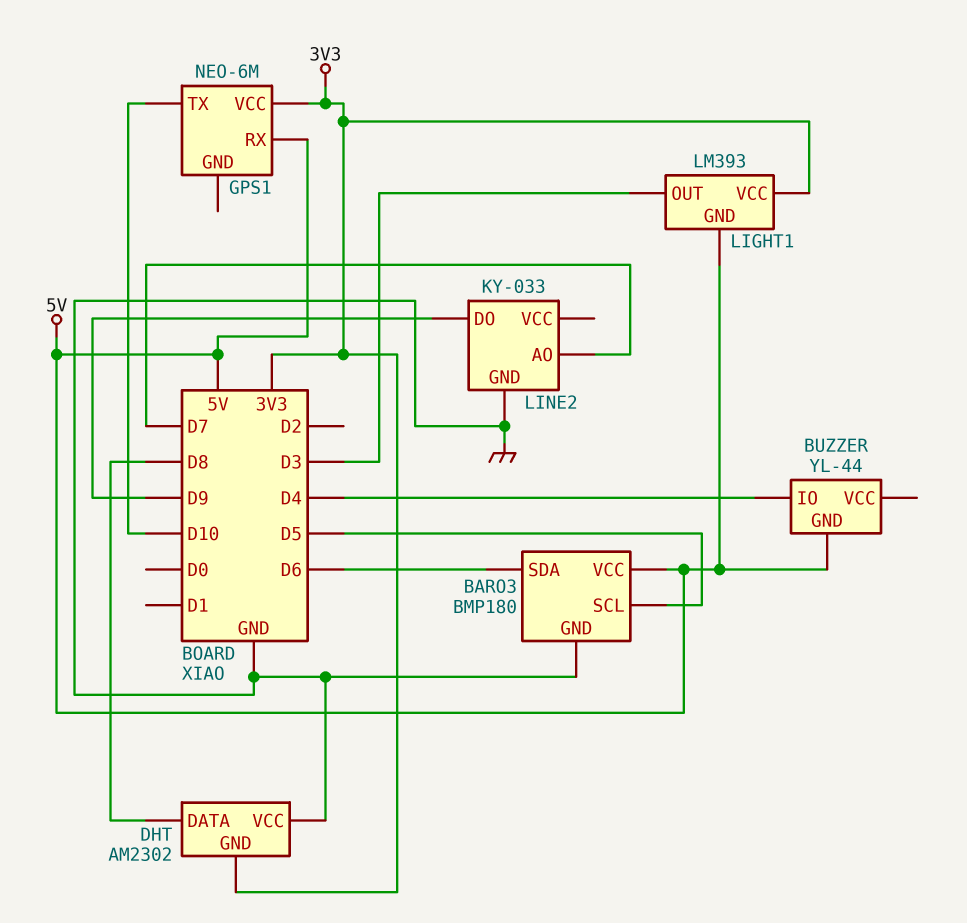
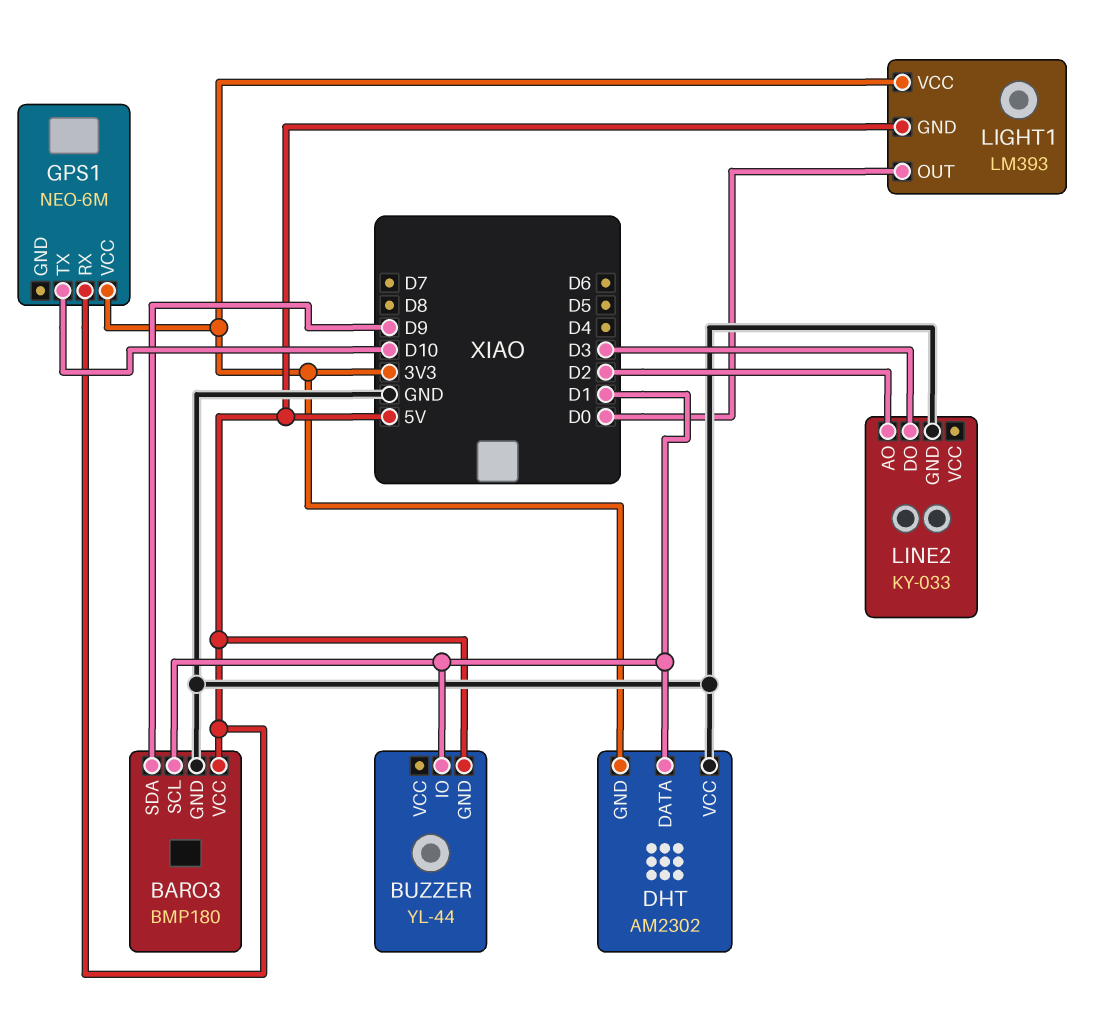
BARO3 pin SCL: D5 -> D1
BARO3 pin SDA: D6 -> D9
BUZZER pin IO: D4 -> D1
DHT pin DATA: D8 -> D1
LIGHT1 pin OUT: D3 -> D0
LINE2 pin AO: D7 -> D2
LINE2 pin DO: D9 -> D3

